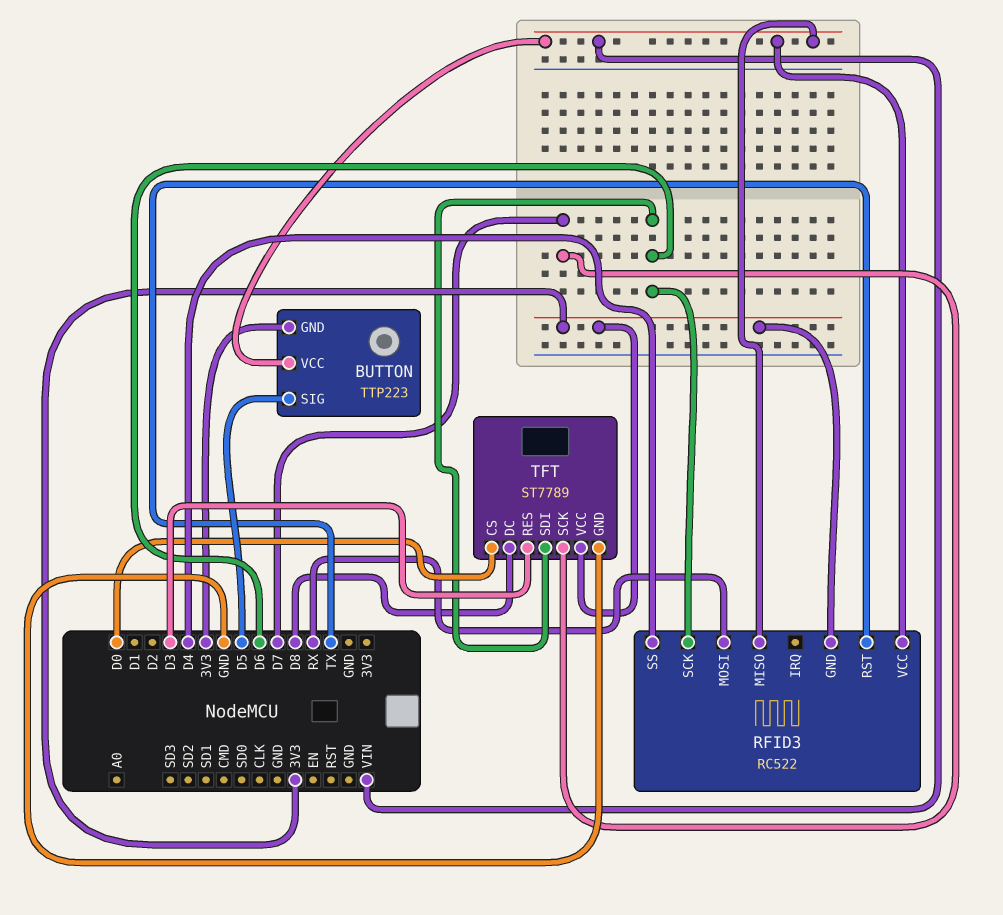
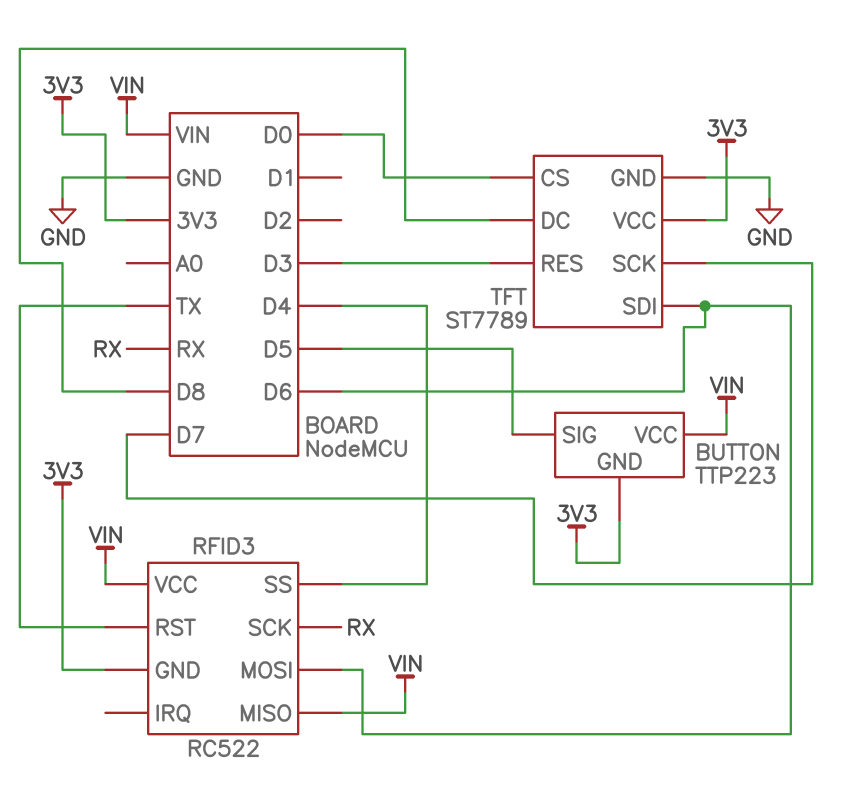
RFID3 pin MOSI: RX -> D6
RFID3 pin SCK: D6 -> RX

